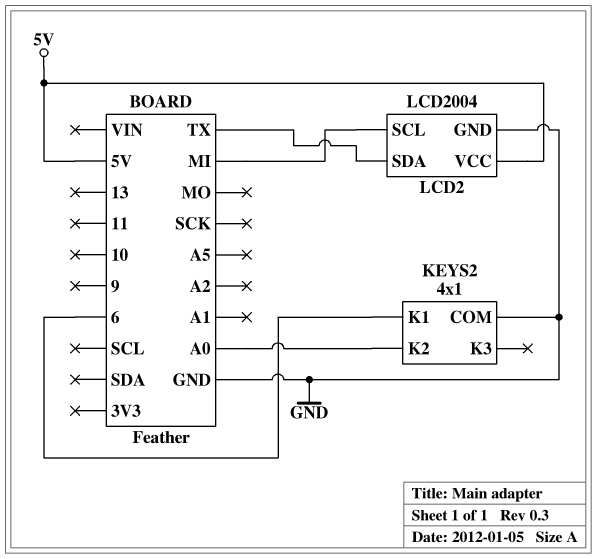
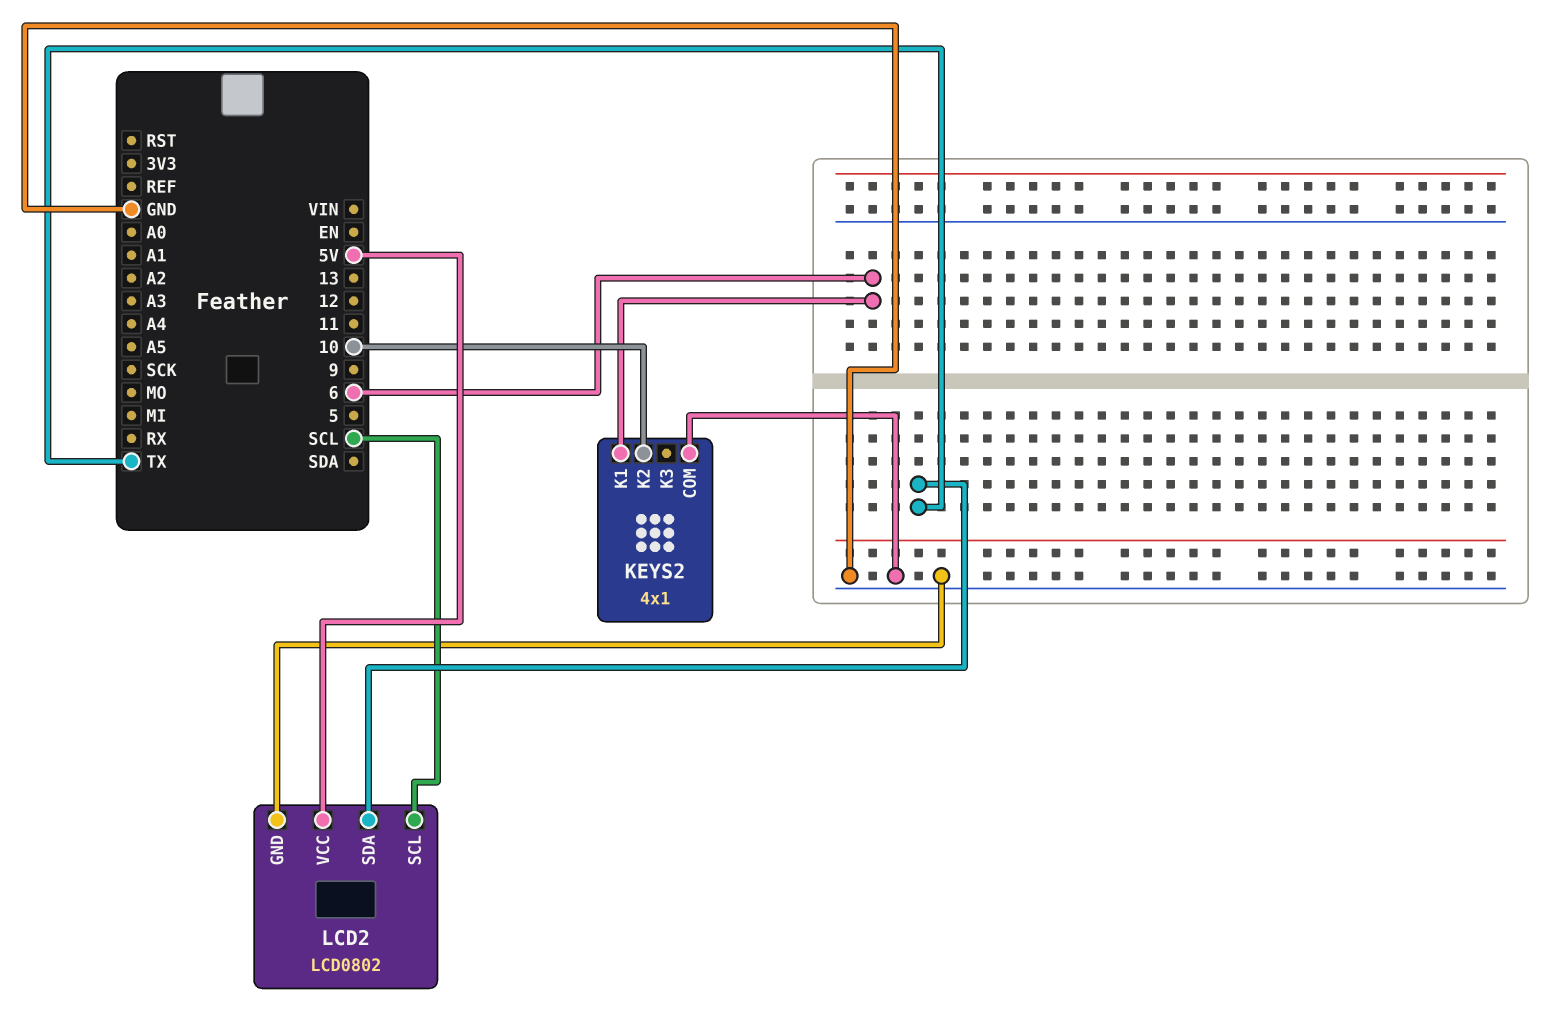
KEYS2 pin K2: A0 -> 10
LCD2: LCD2004 -> LCD0802
LCD2 pin SCL: MI -> SCL

